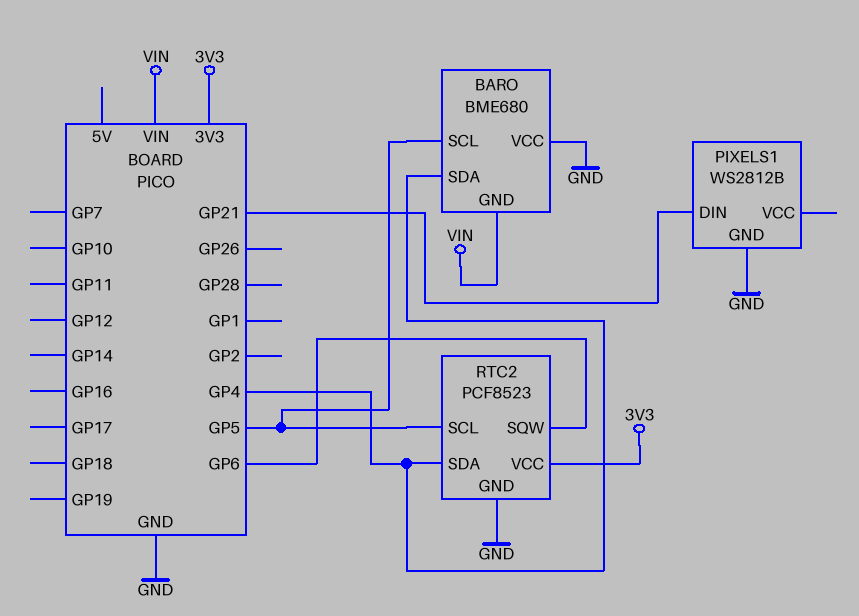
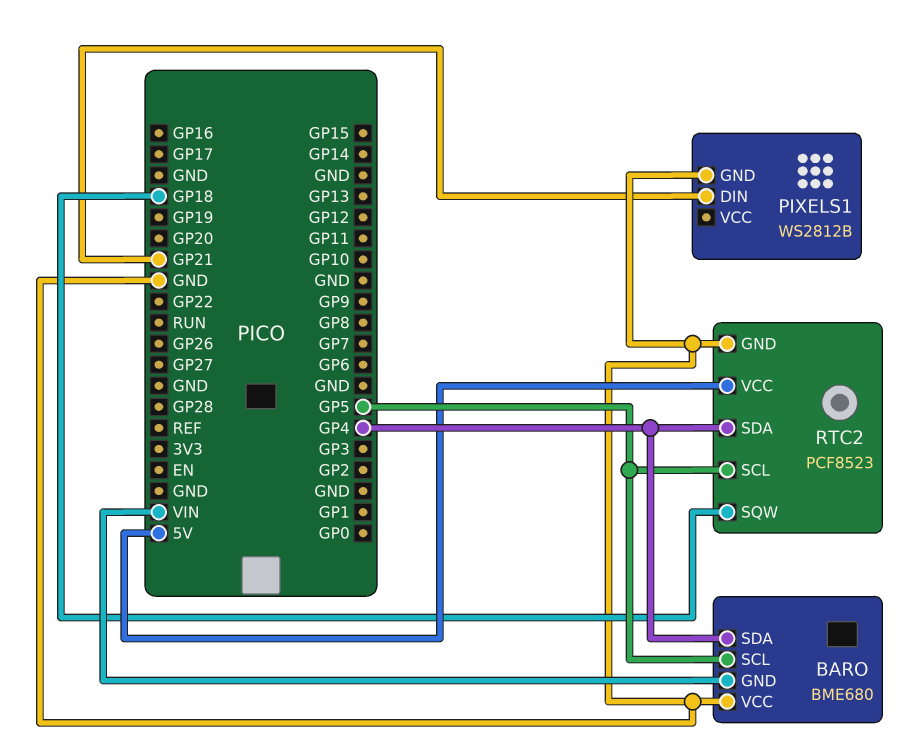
RTC2 pin SQW: GP6 -> GP18
RTC2 pin VCC: 3V3 -> 5V

